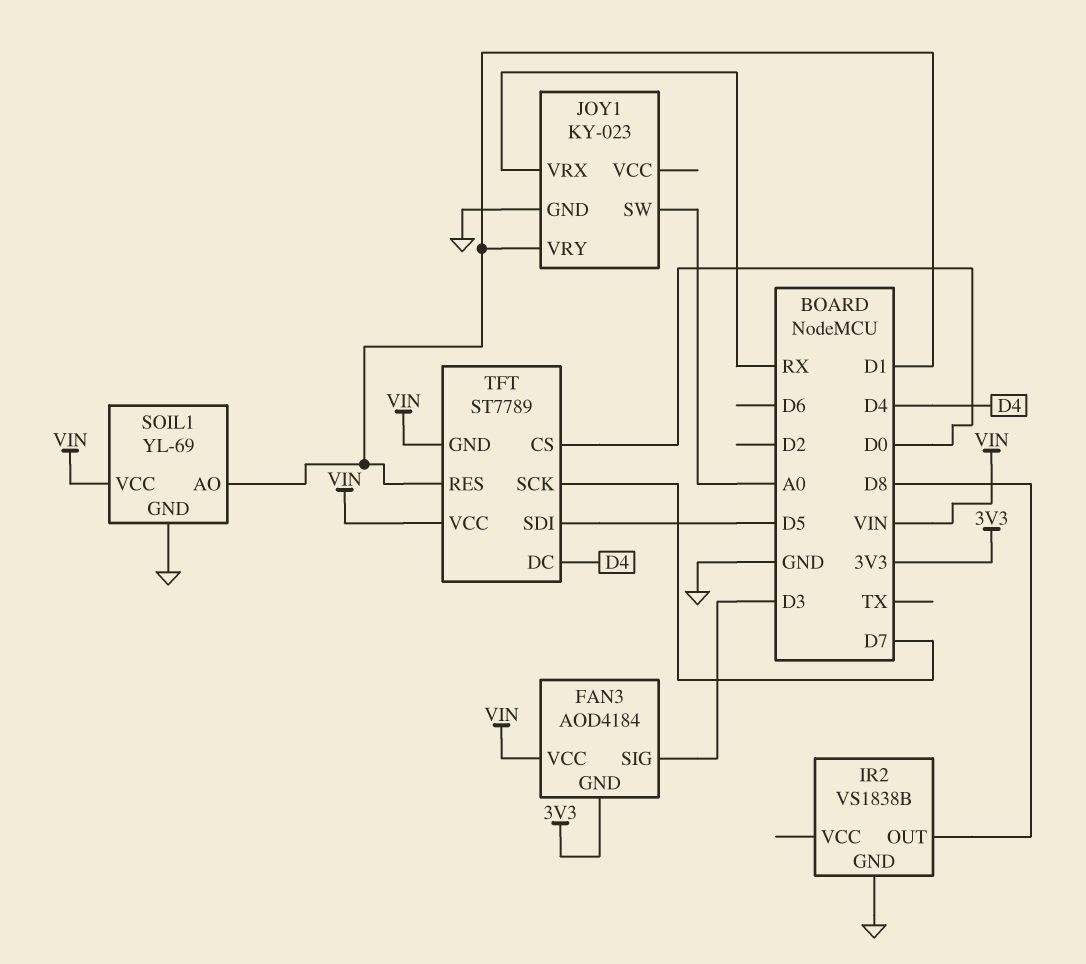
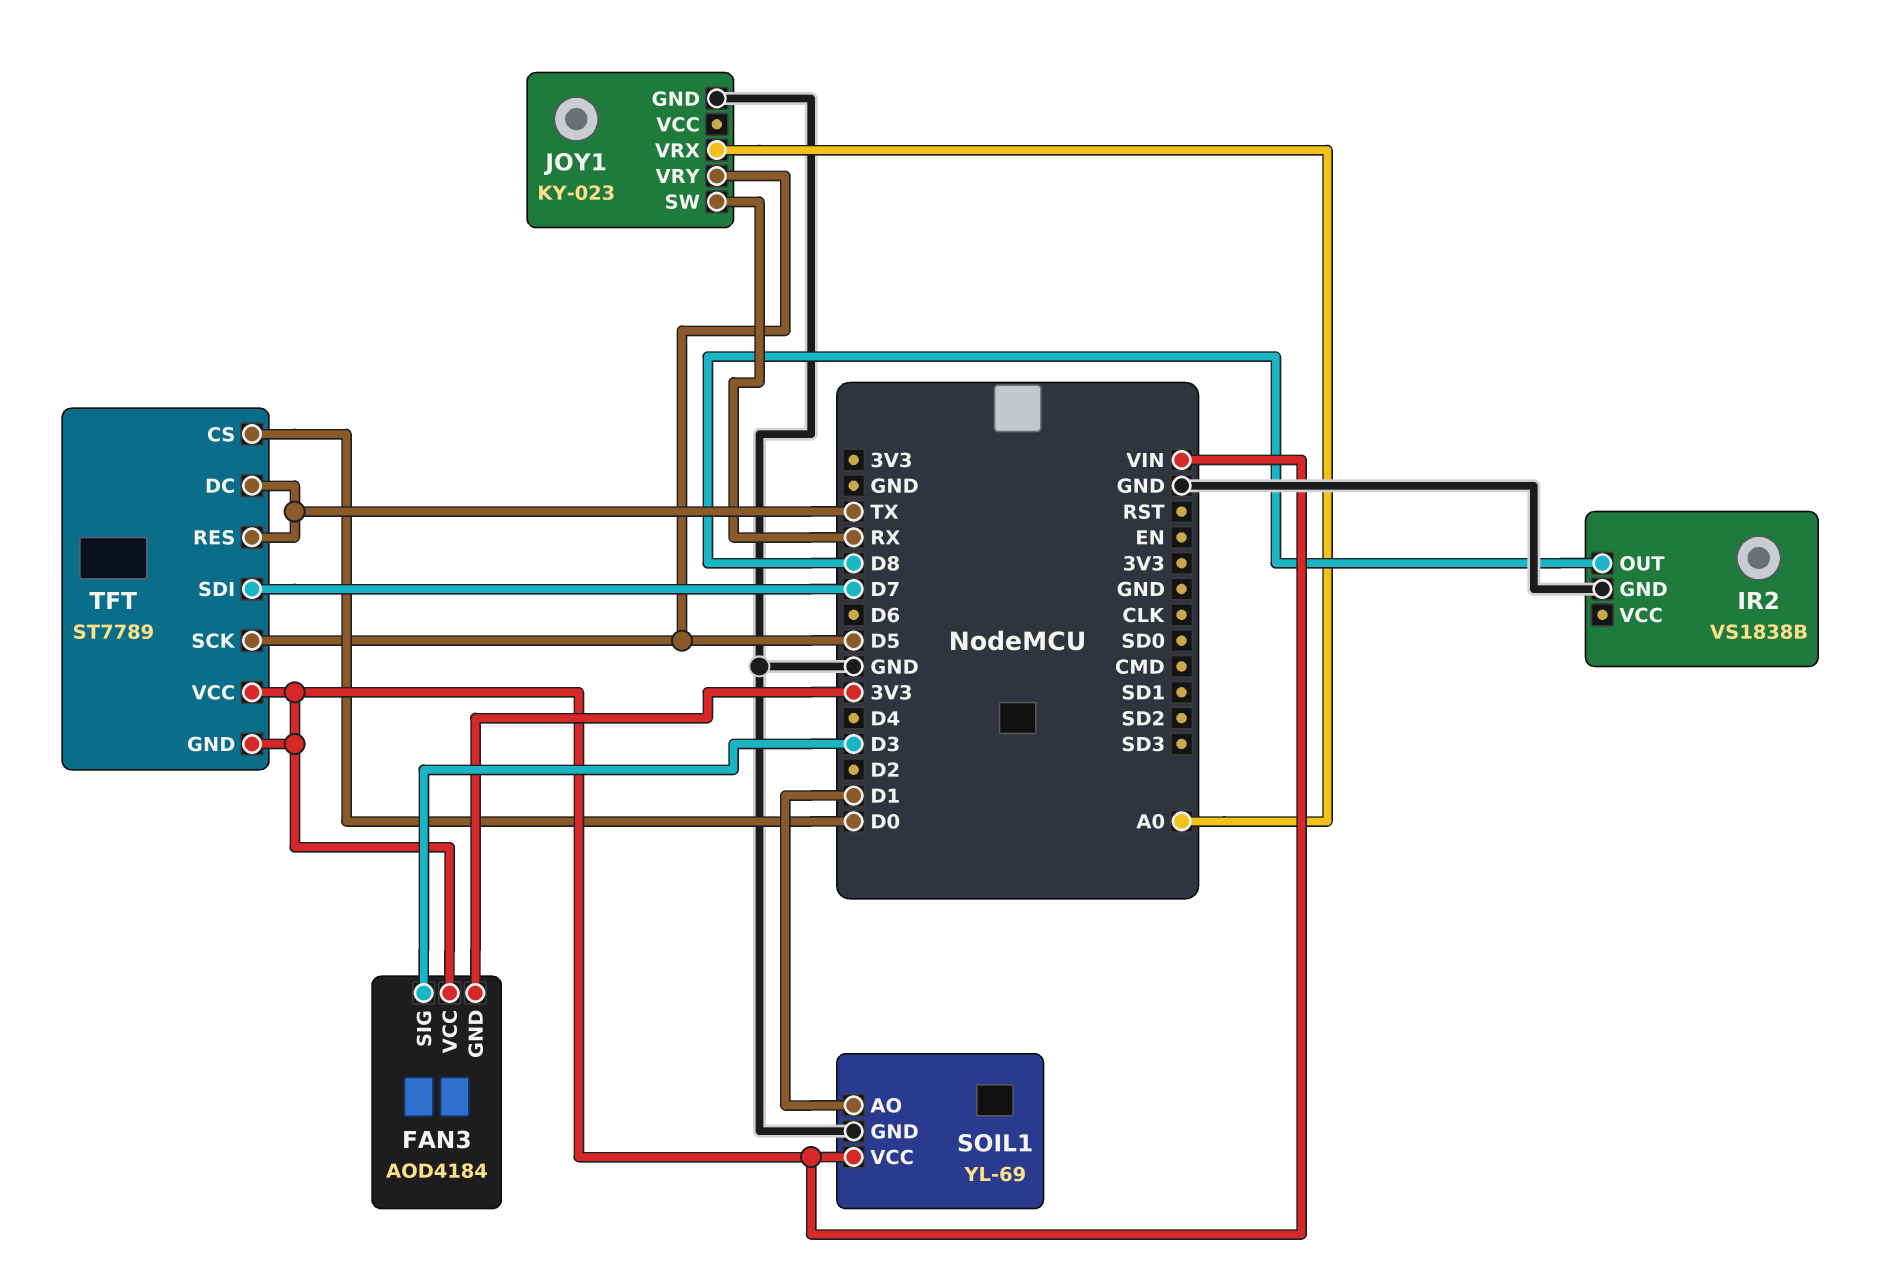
JOY1 pin SW: A0 -> RX
JOY1 pin VRX: RX -> A0
JOY1 pin VRY: D1 -> D5
TFT pin DC: D4 -> TX
TFT pin RES: D1 -> TX
TFT pin SCK: D7 -> D5
TFT pin SDI: D5 -> D7

